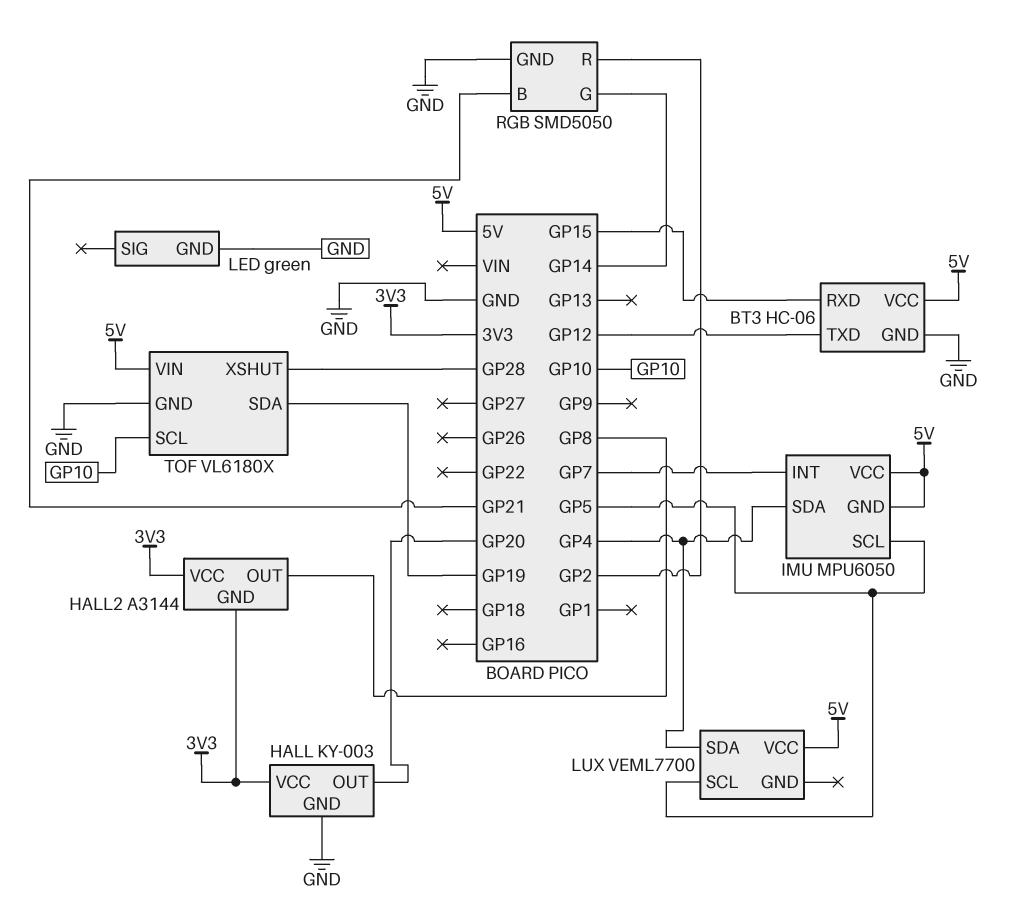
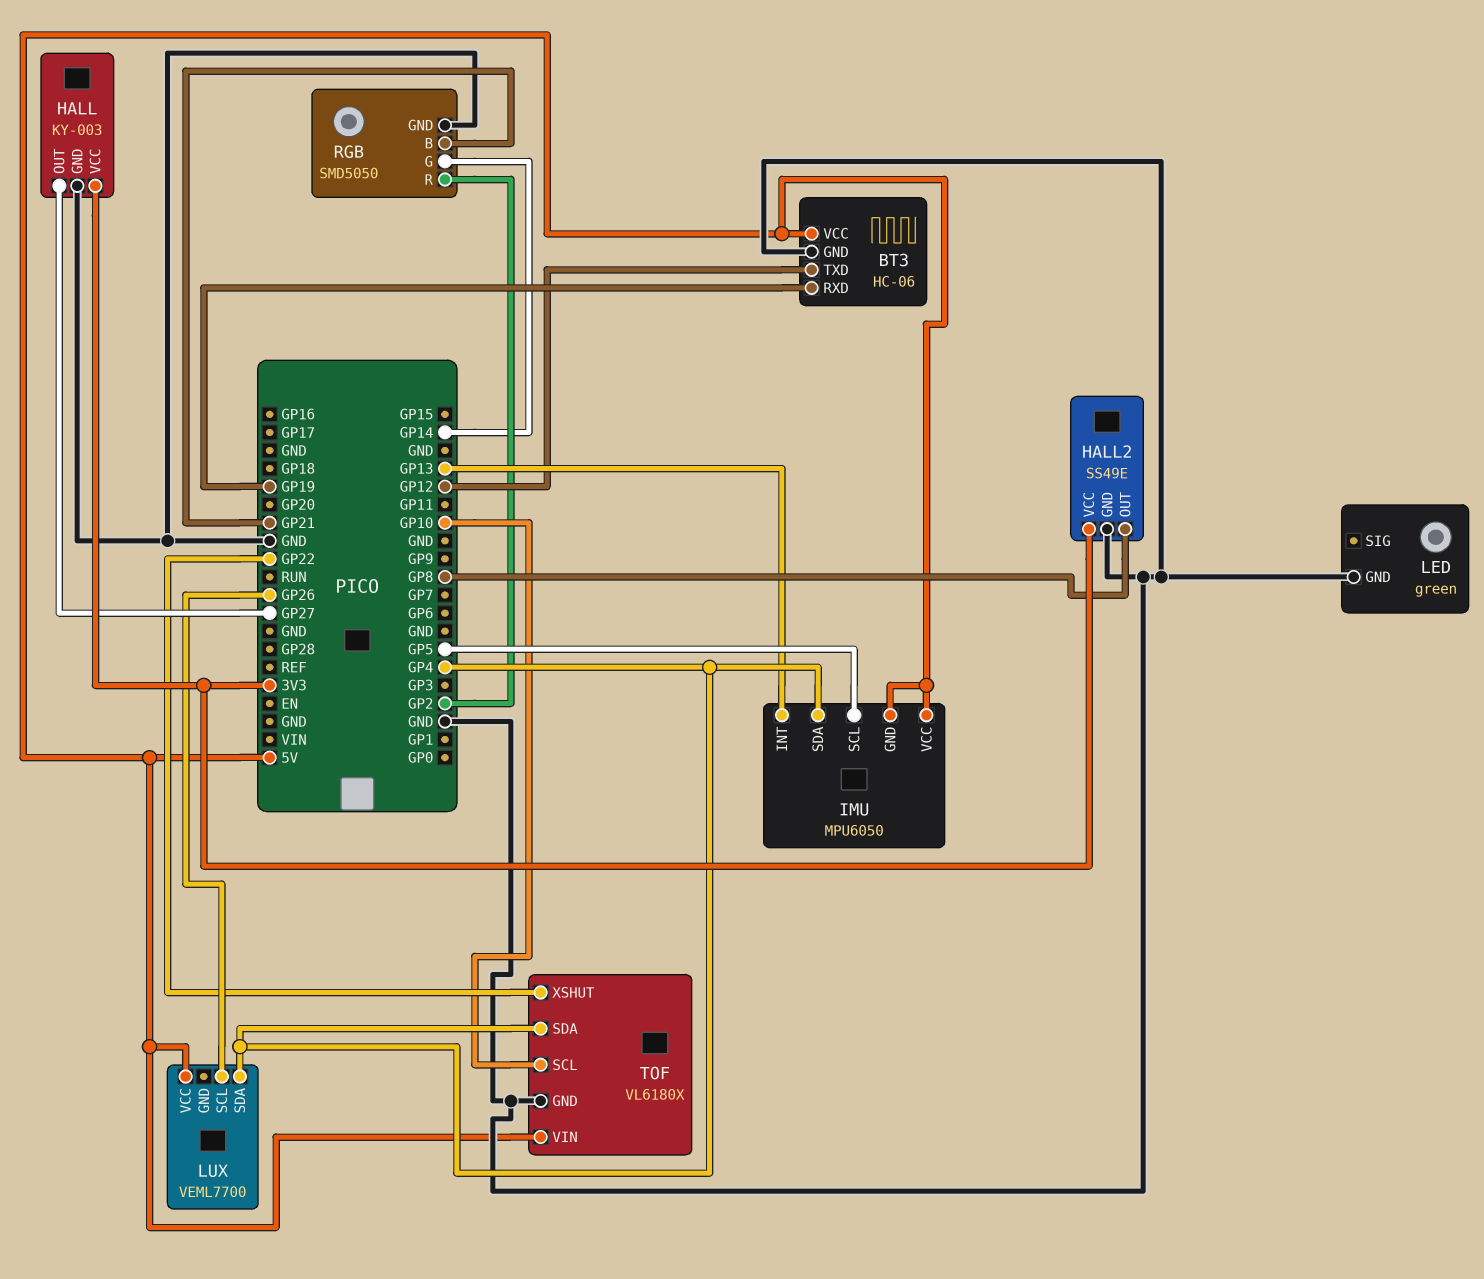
BT3 pin RXD: GP15 -> GP19
HALL pin OUT: GP20 -> GP27
HALL2: A3144 -> SS49E
HALL2 pin GND: 3V3 -> GND
IMU pin INT: GP7 -> GP13
LUX pin SCL: GP5 -> GP26
TOF pin SDA: GP19 -> GP4
TOF pin XSHUT: GP28 -> GP22

